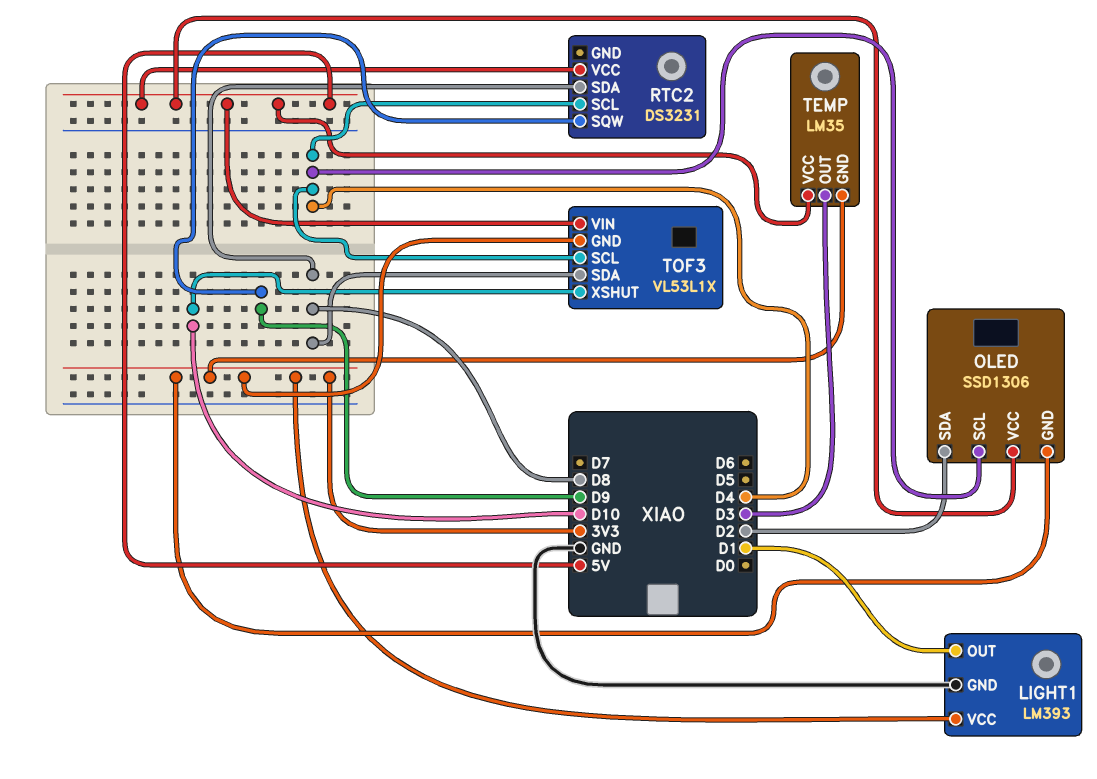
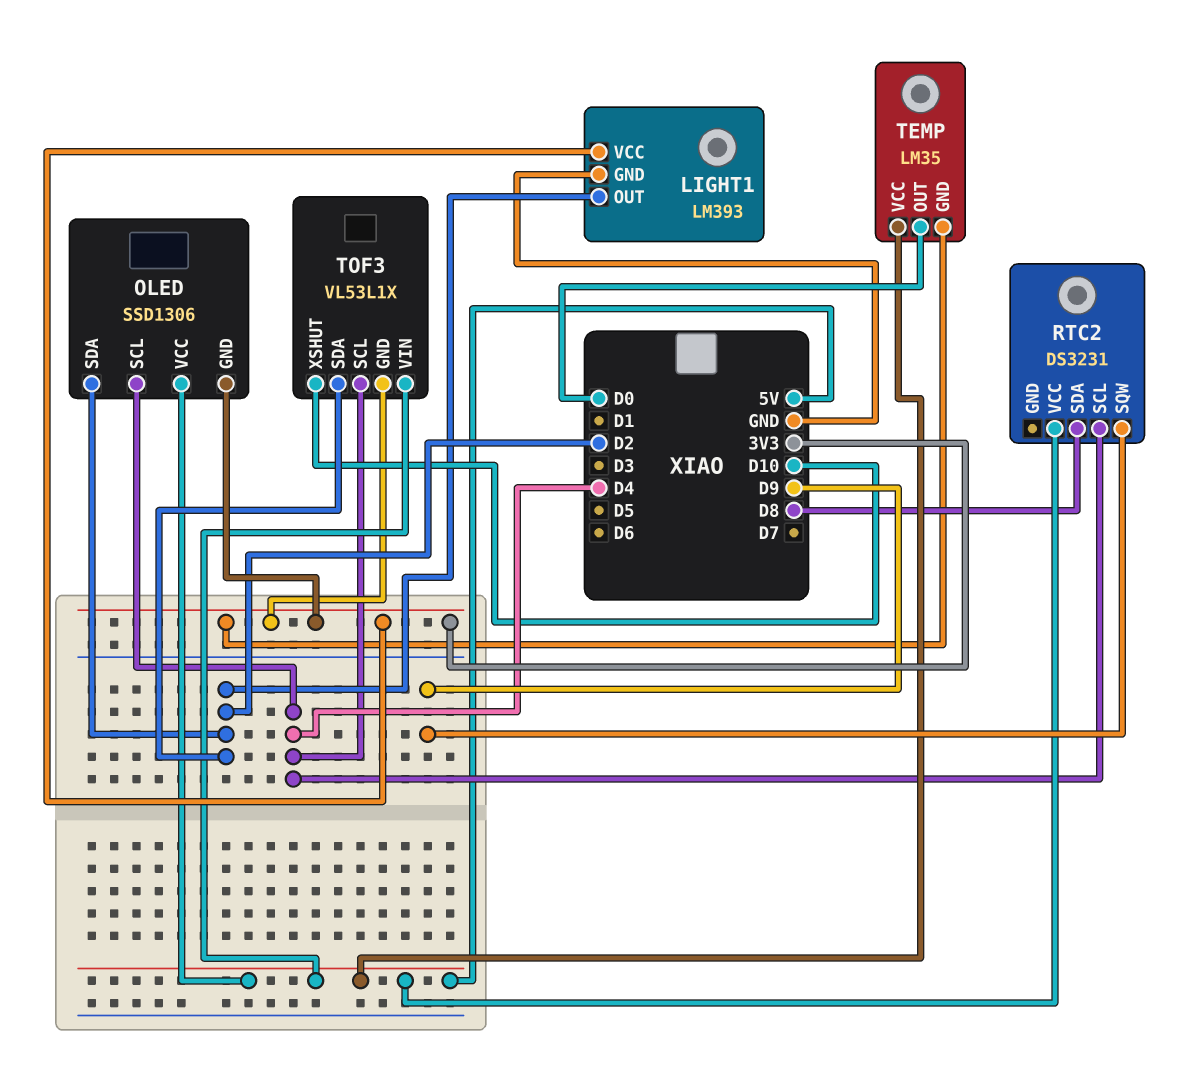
LIGHT1 pin OUT: D1 -> D2
TEMP pin OUT: D3 -> D0
TOF3 pin SDA: D8 -> D2

